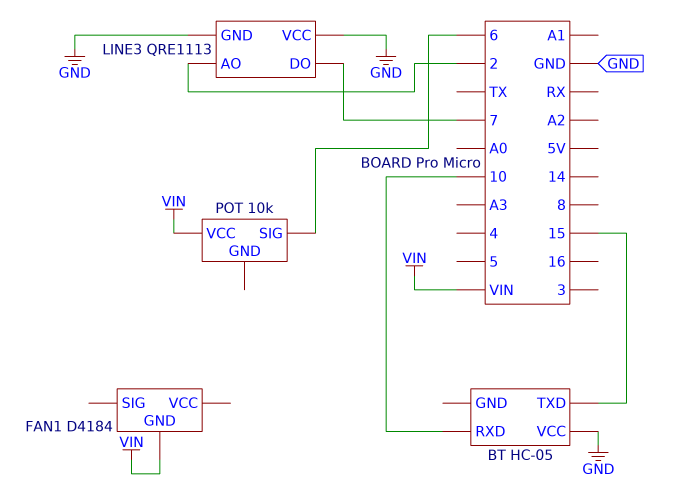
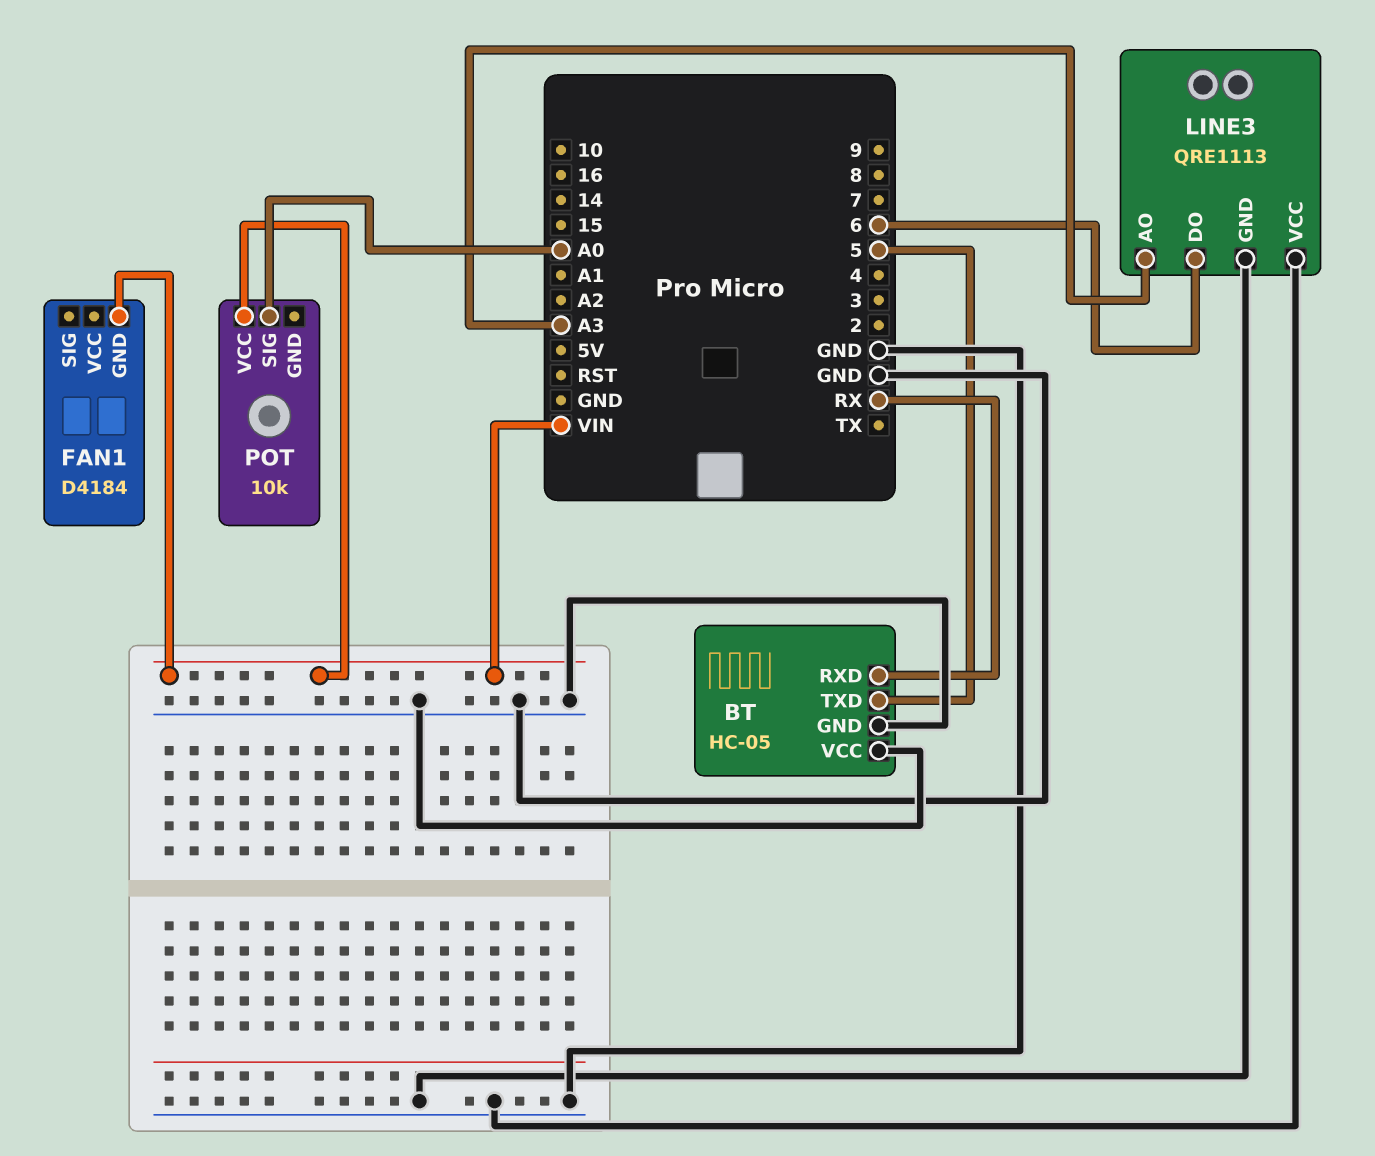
BT pin GND: none -> GND
BT pin RXD: 10 -> RX
BT pin TXD: 15 -> 5
LINE3 pin AO: 2 -> A3
LINE3 pin DO: 7 -> 6
POT pin SIG: 6 -> A0

